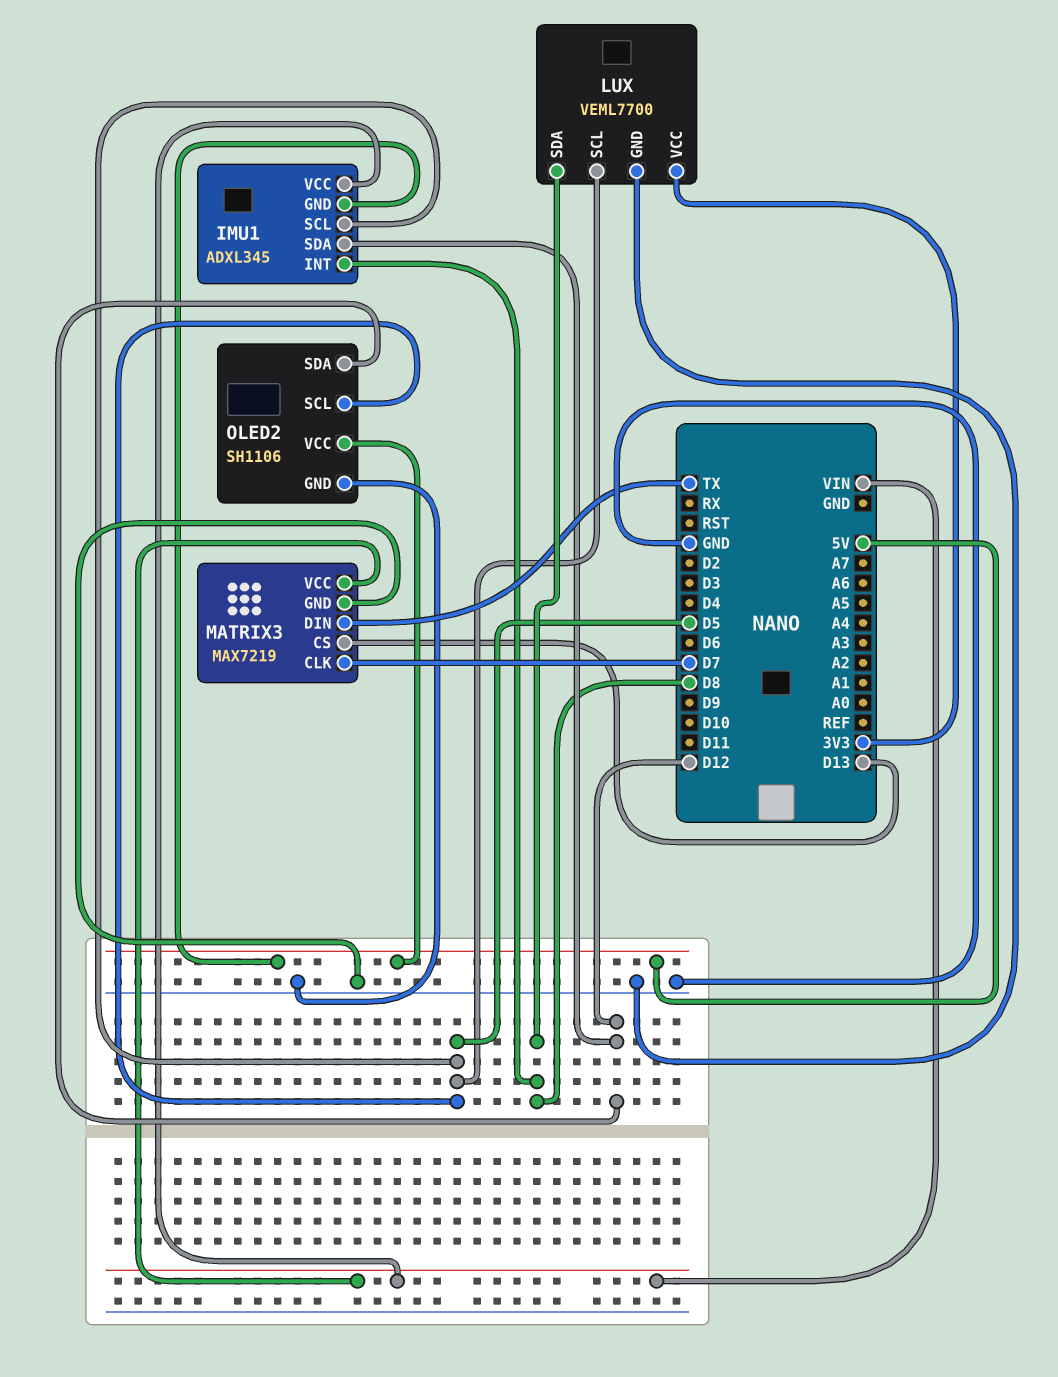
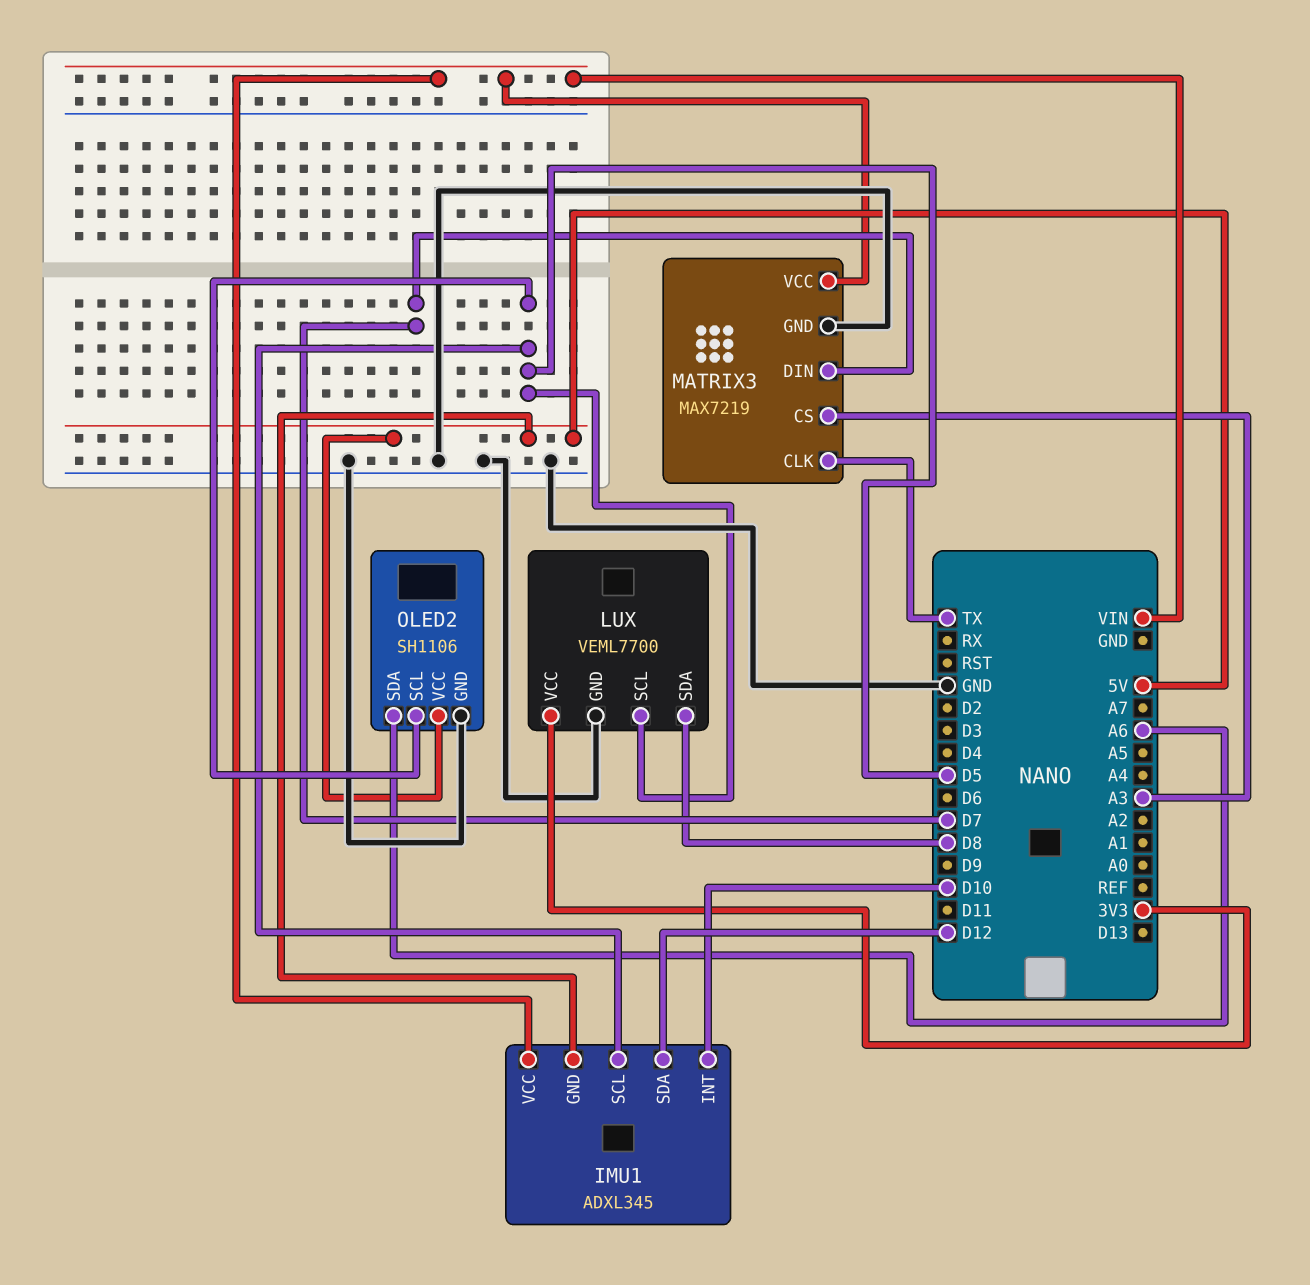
IMU1 pin INT: D8 -> D10
MATRIX3 pin CLK: D7 -> TX
MATRIX3 pin CS: D13 -> A3
MATRIX3 pin DIN: TX -> D7
OLED2 pin SDA: D12 -> A6

